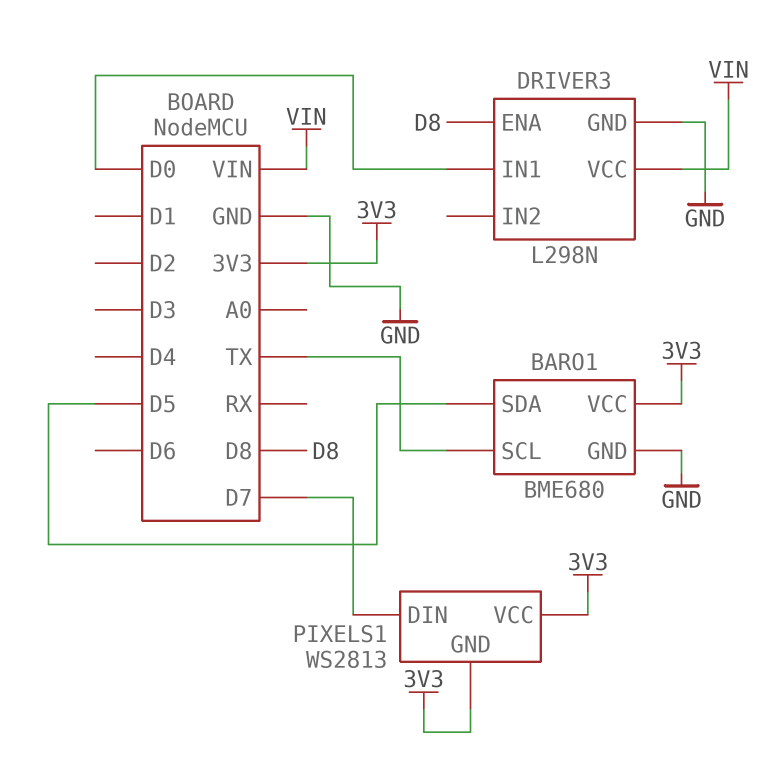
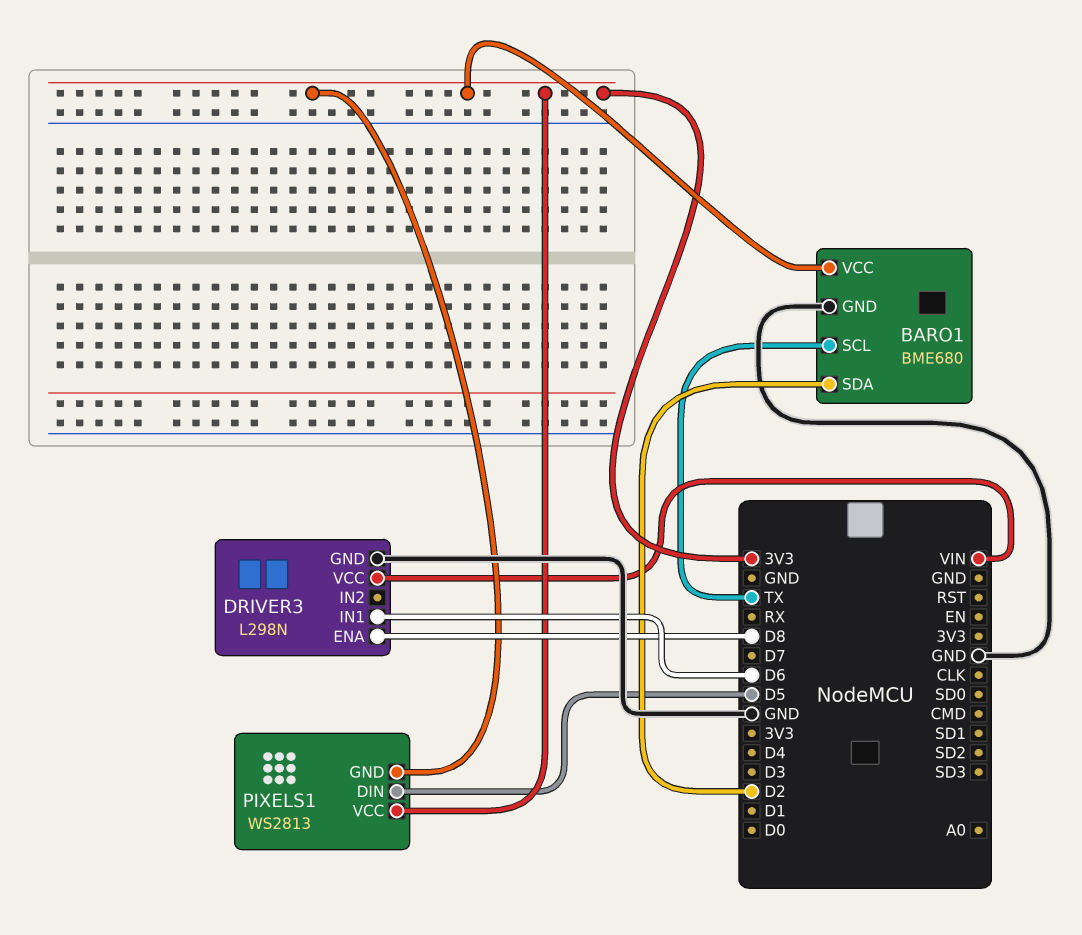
BARO1 pin SDA: D5 -> D2
DRIVER3 pin IN1: D0 -> D6
PIXELS1 pin DIN: D7 -> D5

